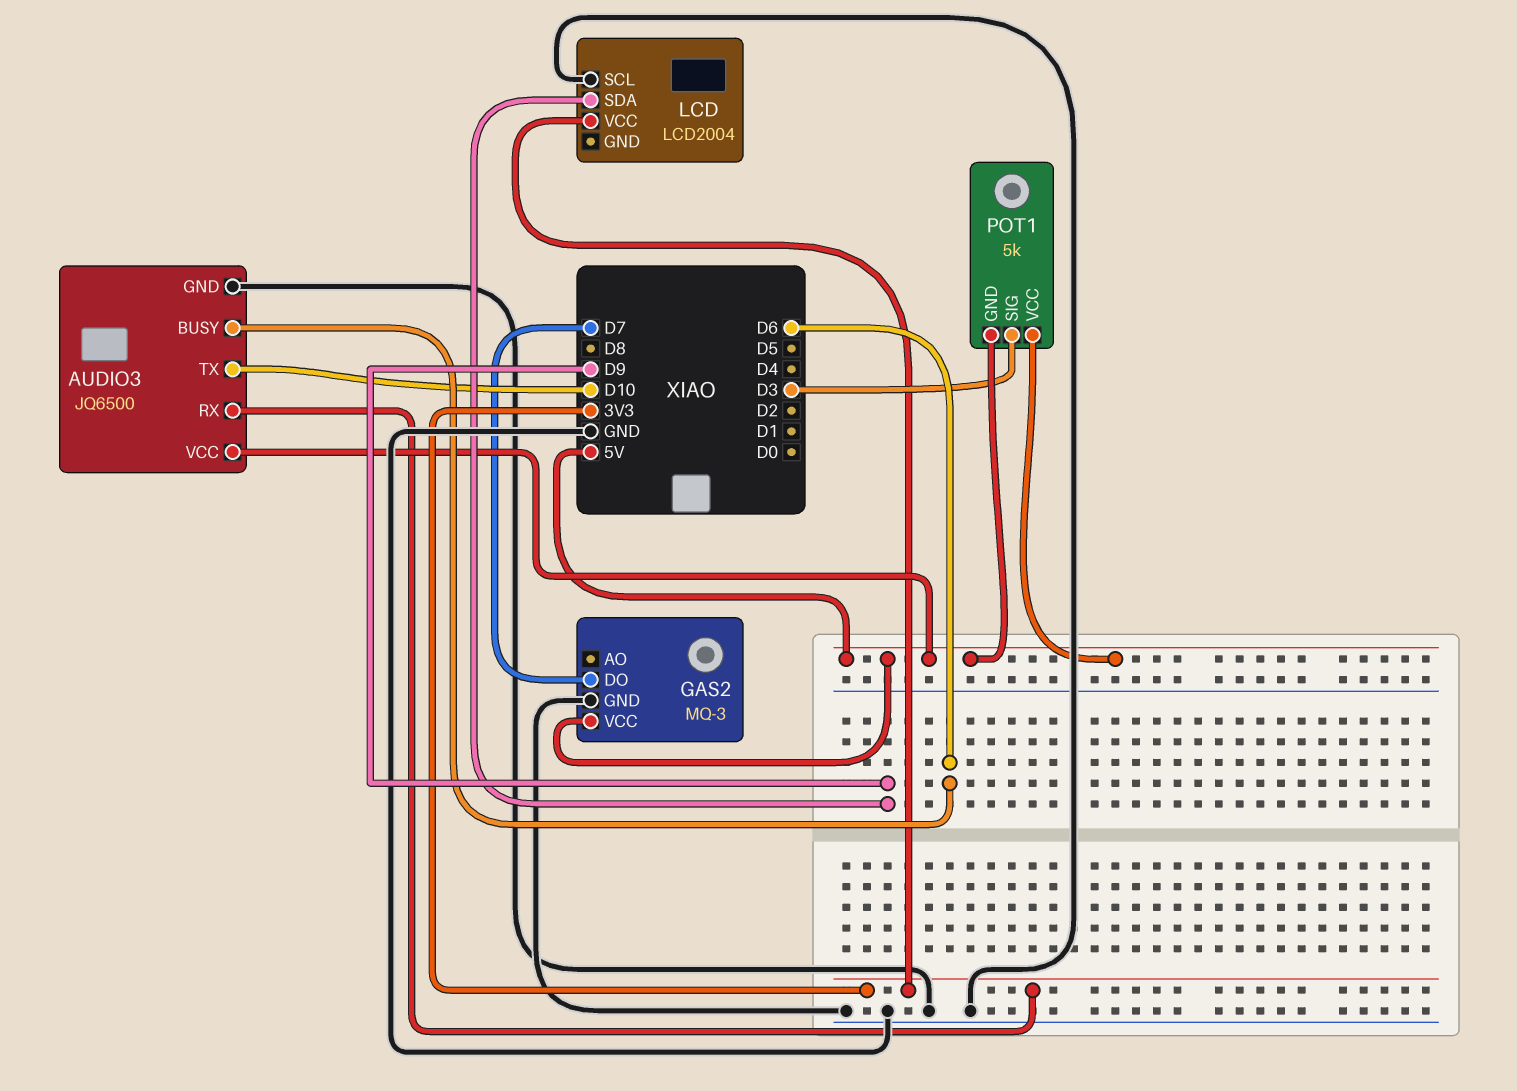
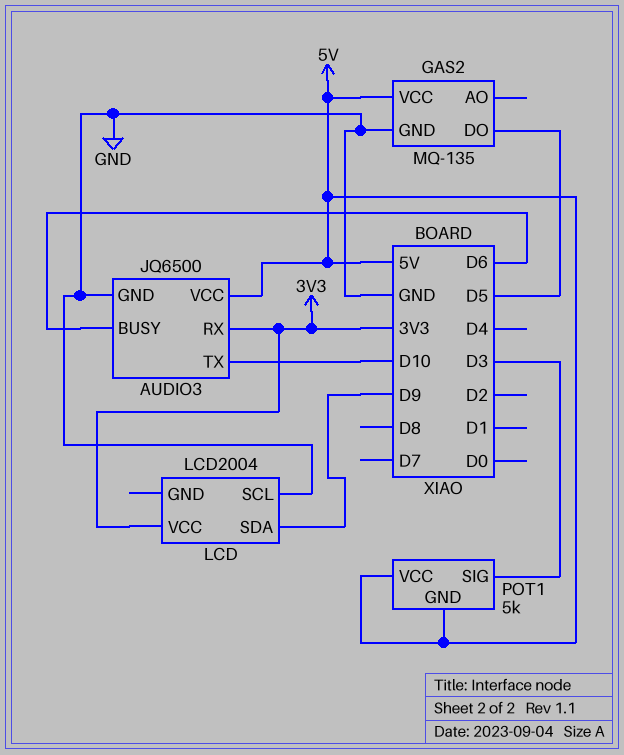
GAS2: MQ-3 -> MQ-135
GAS2 pin DO: D7 -> D5

